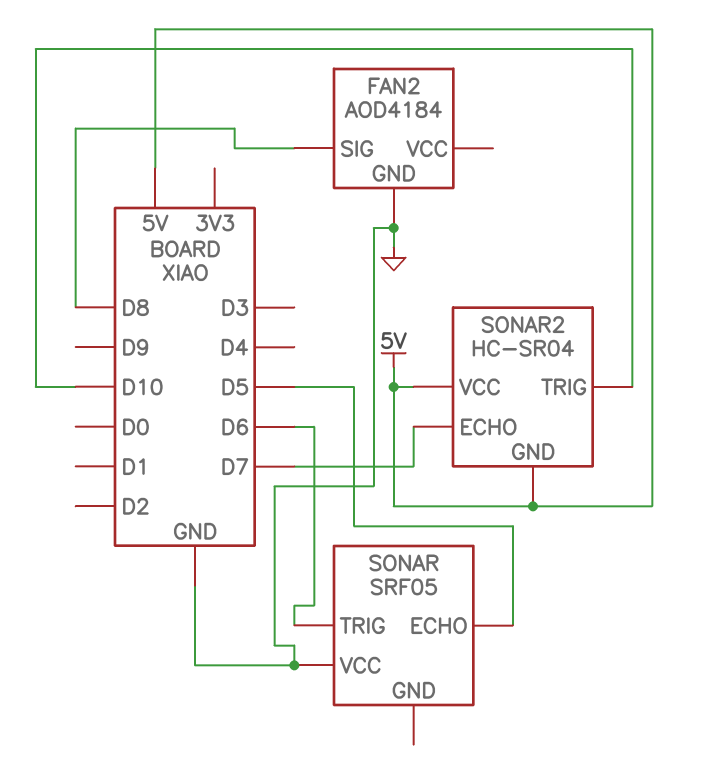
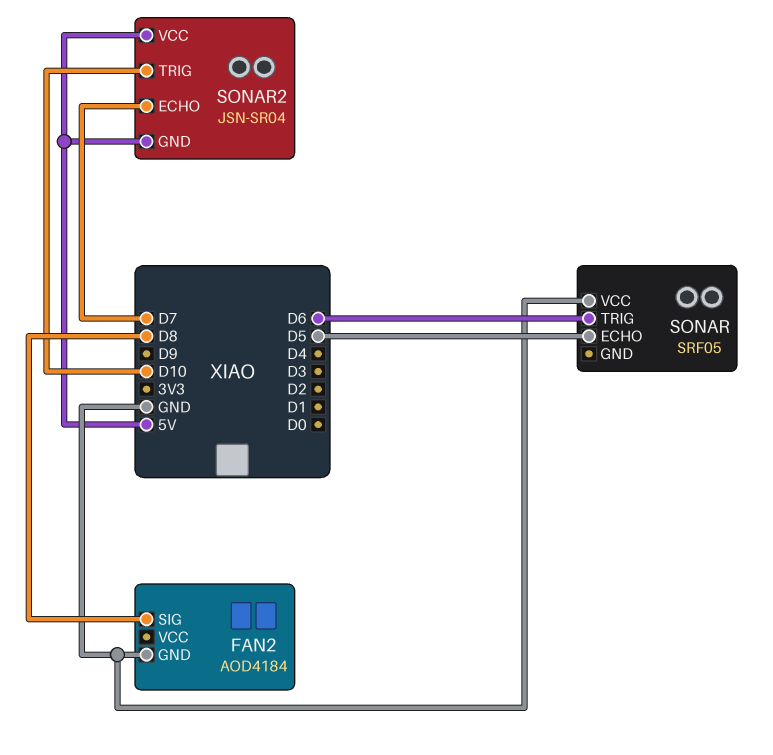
SONAR2: HC-SR04 -> JSN-SR04

